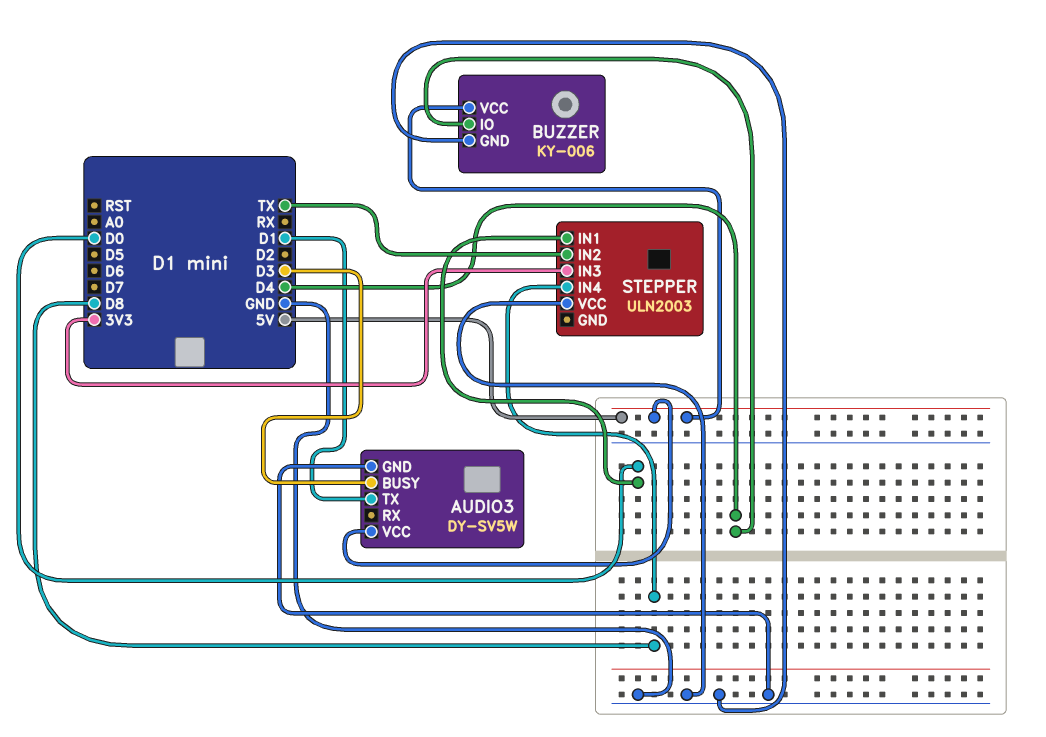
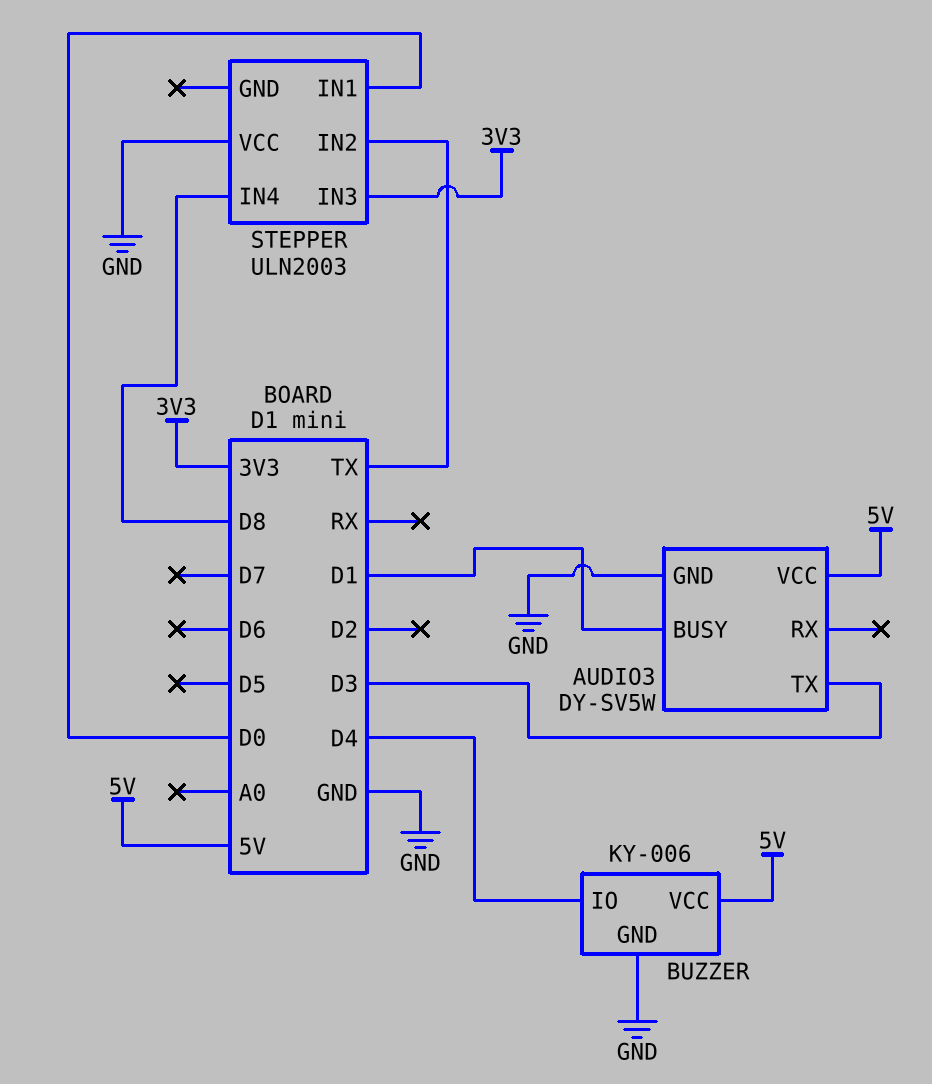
AUDIO3 pin BUSY: D3 -> D1
AUDIO3 pin TX: D1 -> D3

